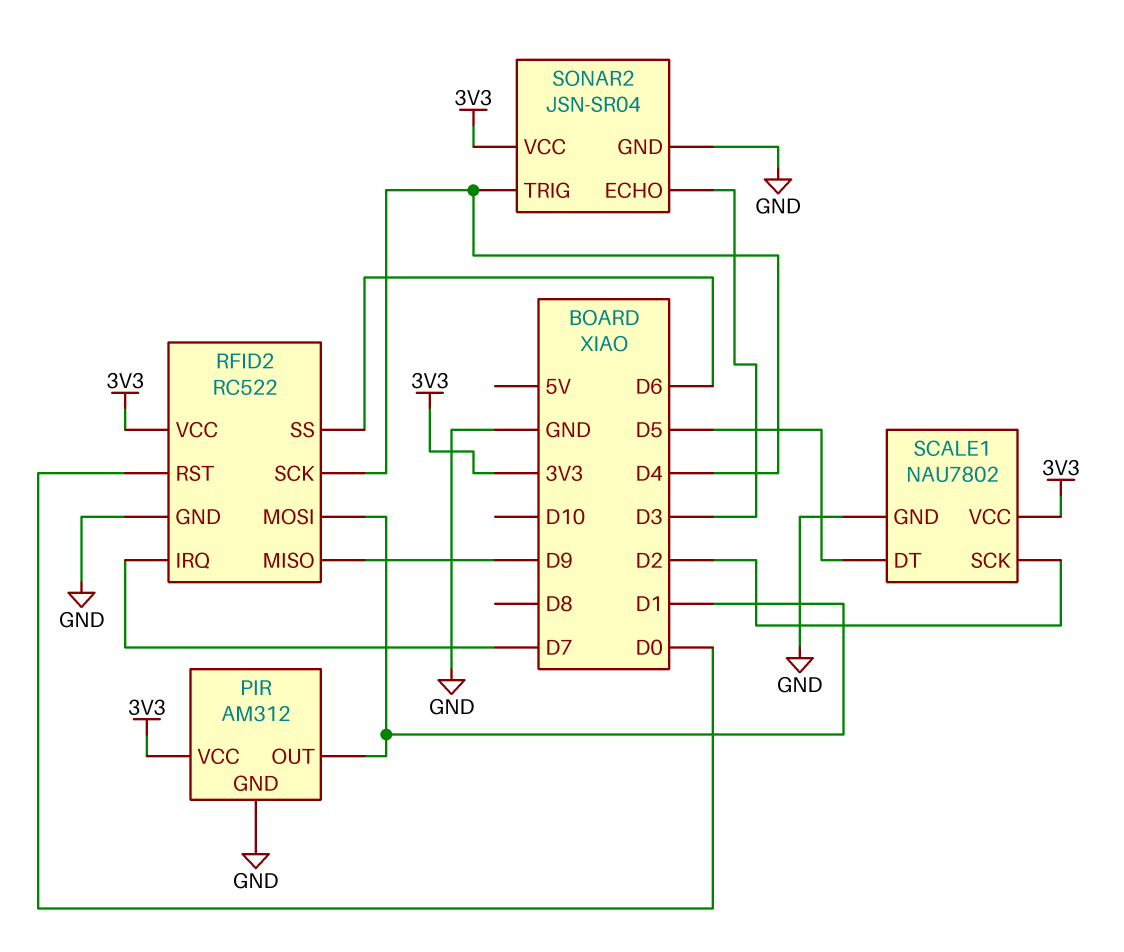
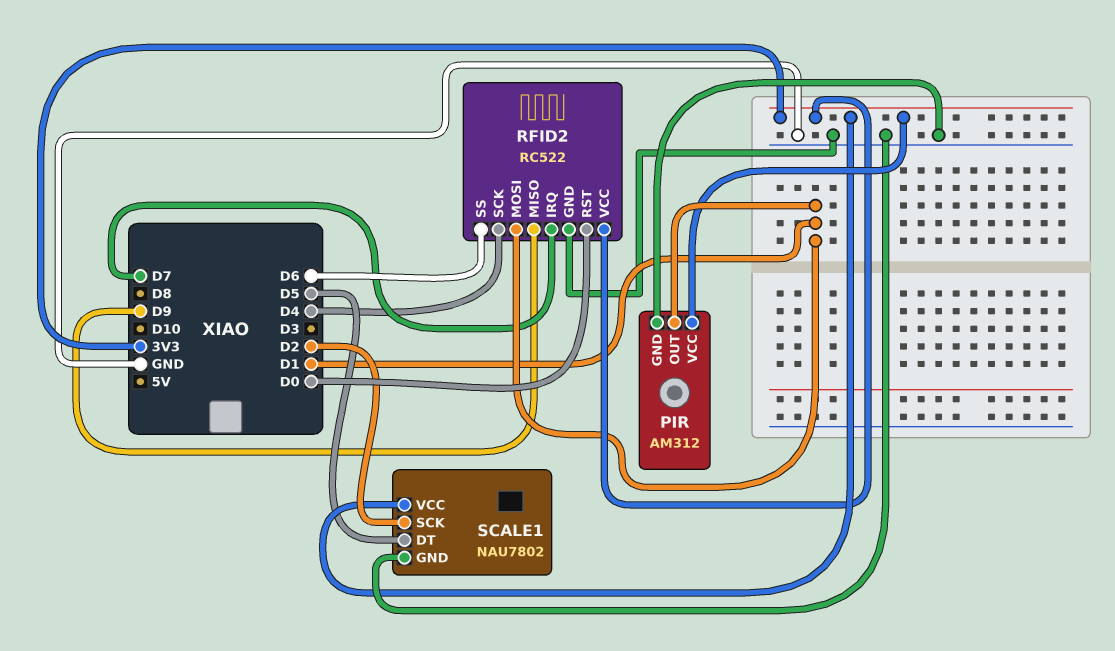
SONAR2: JSN-SR04 -> none
SONAR2 pin ECHO: D3 -> none
SONAR2 pin GND: GND -> none
SONAR2 pin TRIG: D4 -> none
SONAR2 pin VCC: 3V3 -> none

